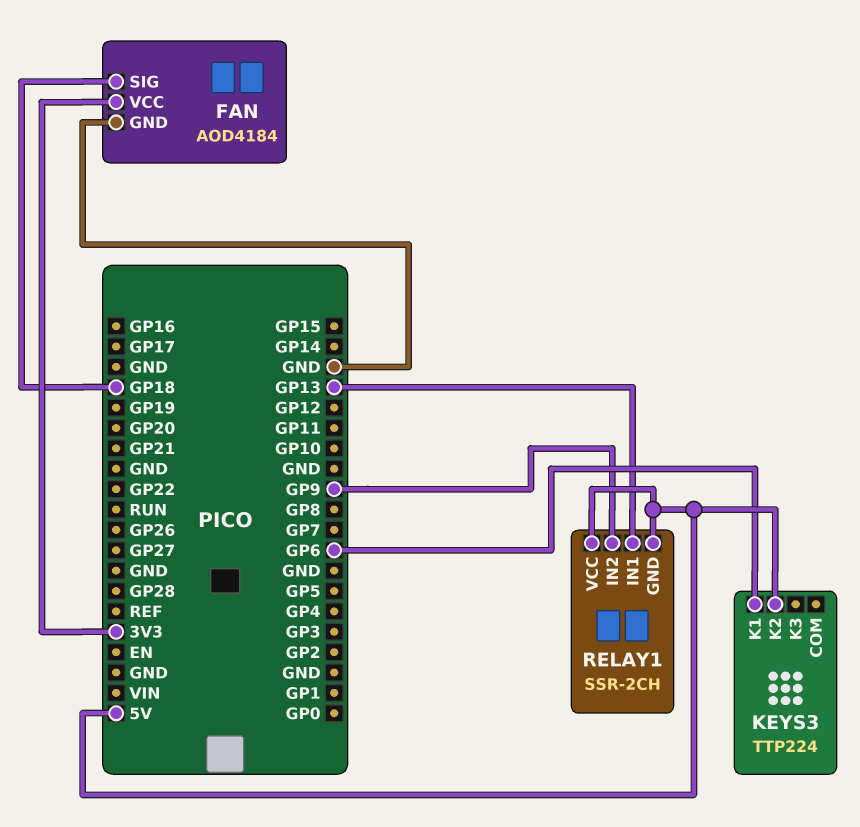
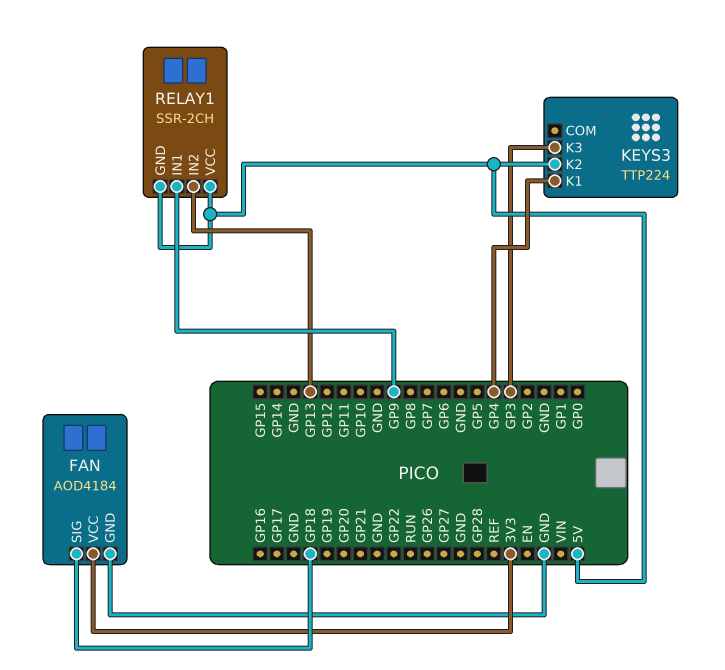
KEYS3 pin K1: GP6 -> GP4
KEYS3 pin K3: none -> GP3
RELAY1 pin IN1: GP13 -> GP9
RELAY1 pin IN2: GP9 -> GP13

